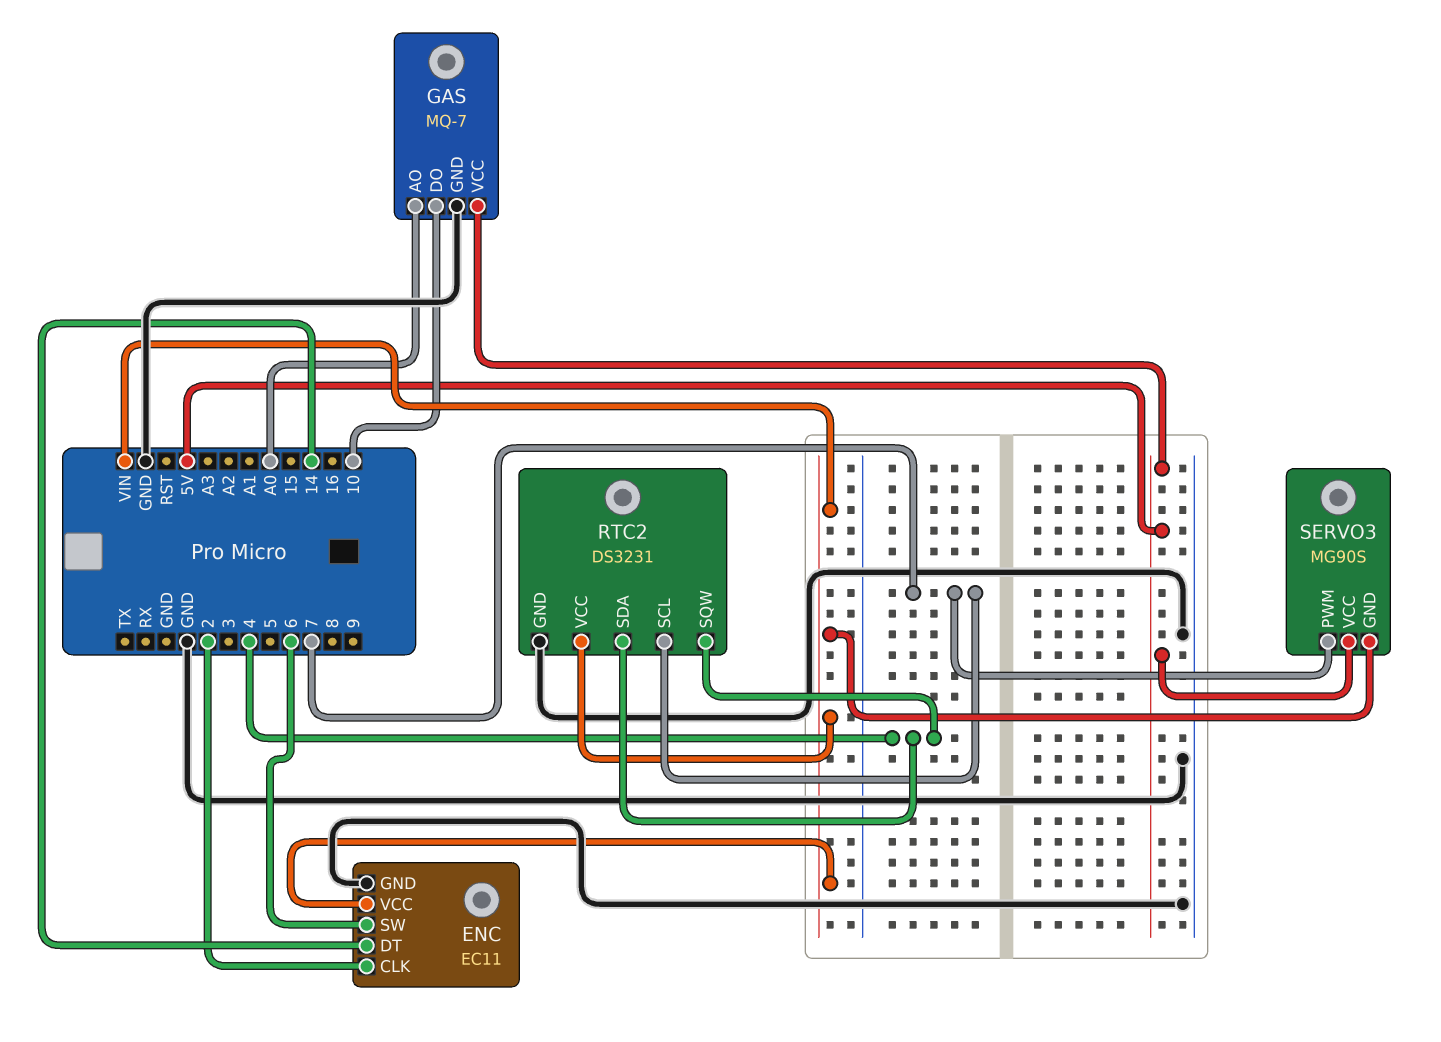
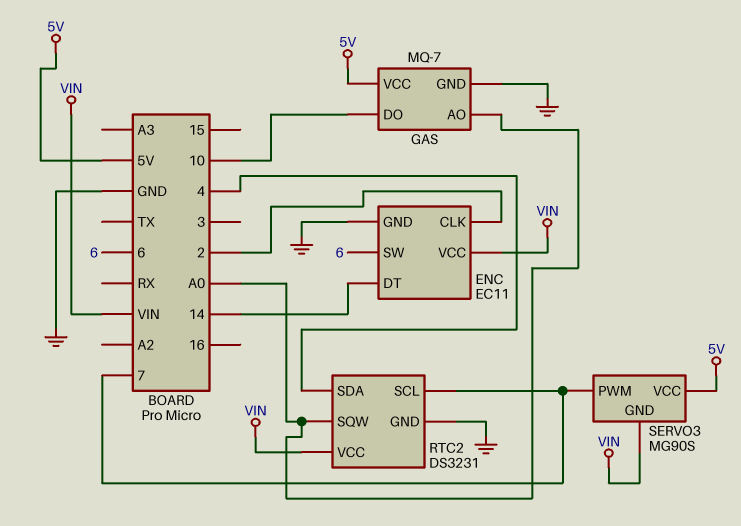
RTC2 pin SQW: 4 -> A0

